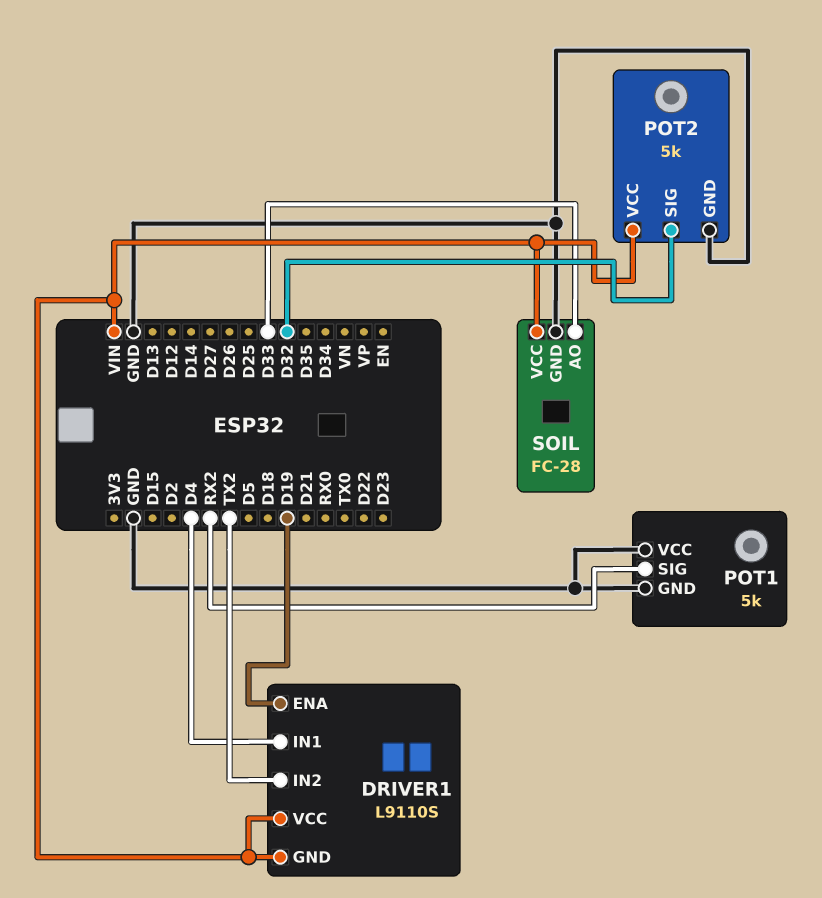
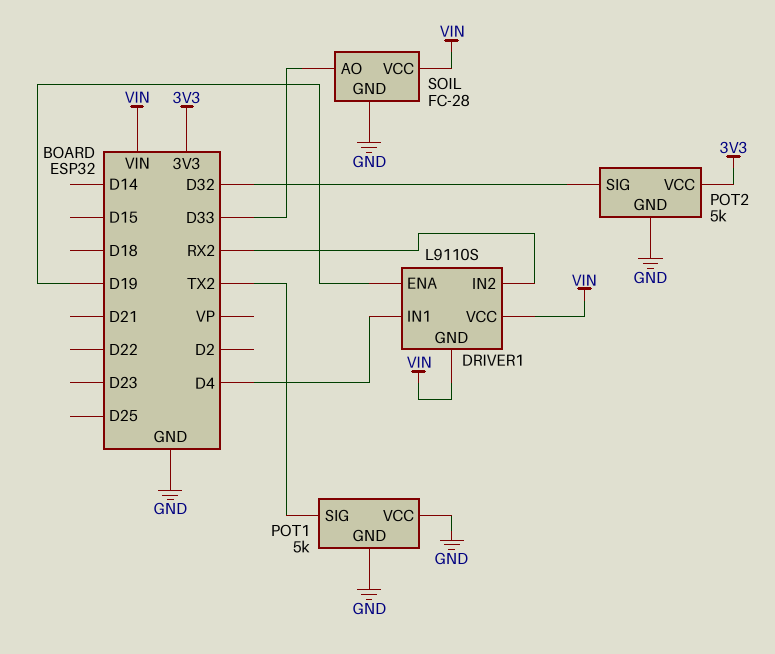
DRIVER1 pin IN2: TX2 -> RX2
POT1 pin SIG: RX2 -> TX2
POT2 pin VCC: VIN -> 3V3

